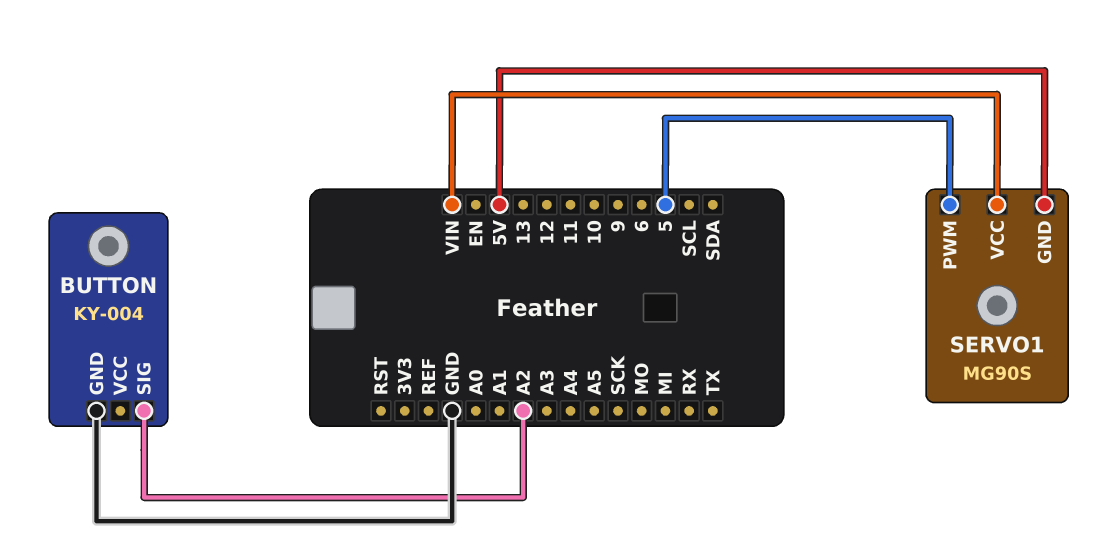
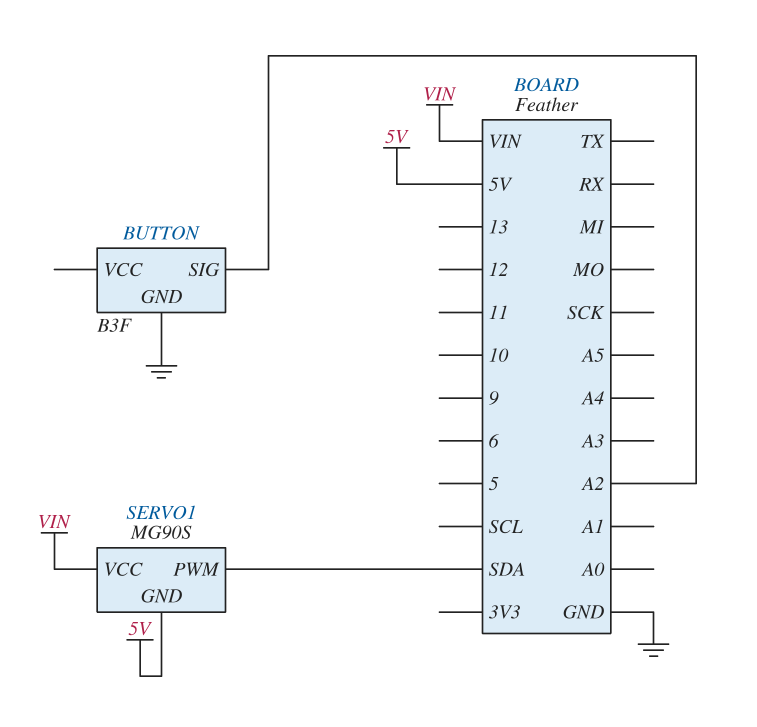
BUTTON: KY-004 -> B3F
SERVO1 pin PWM: 5 -> SDA

